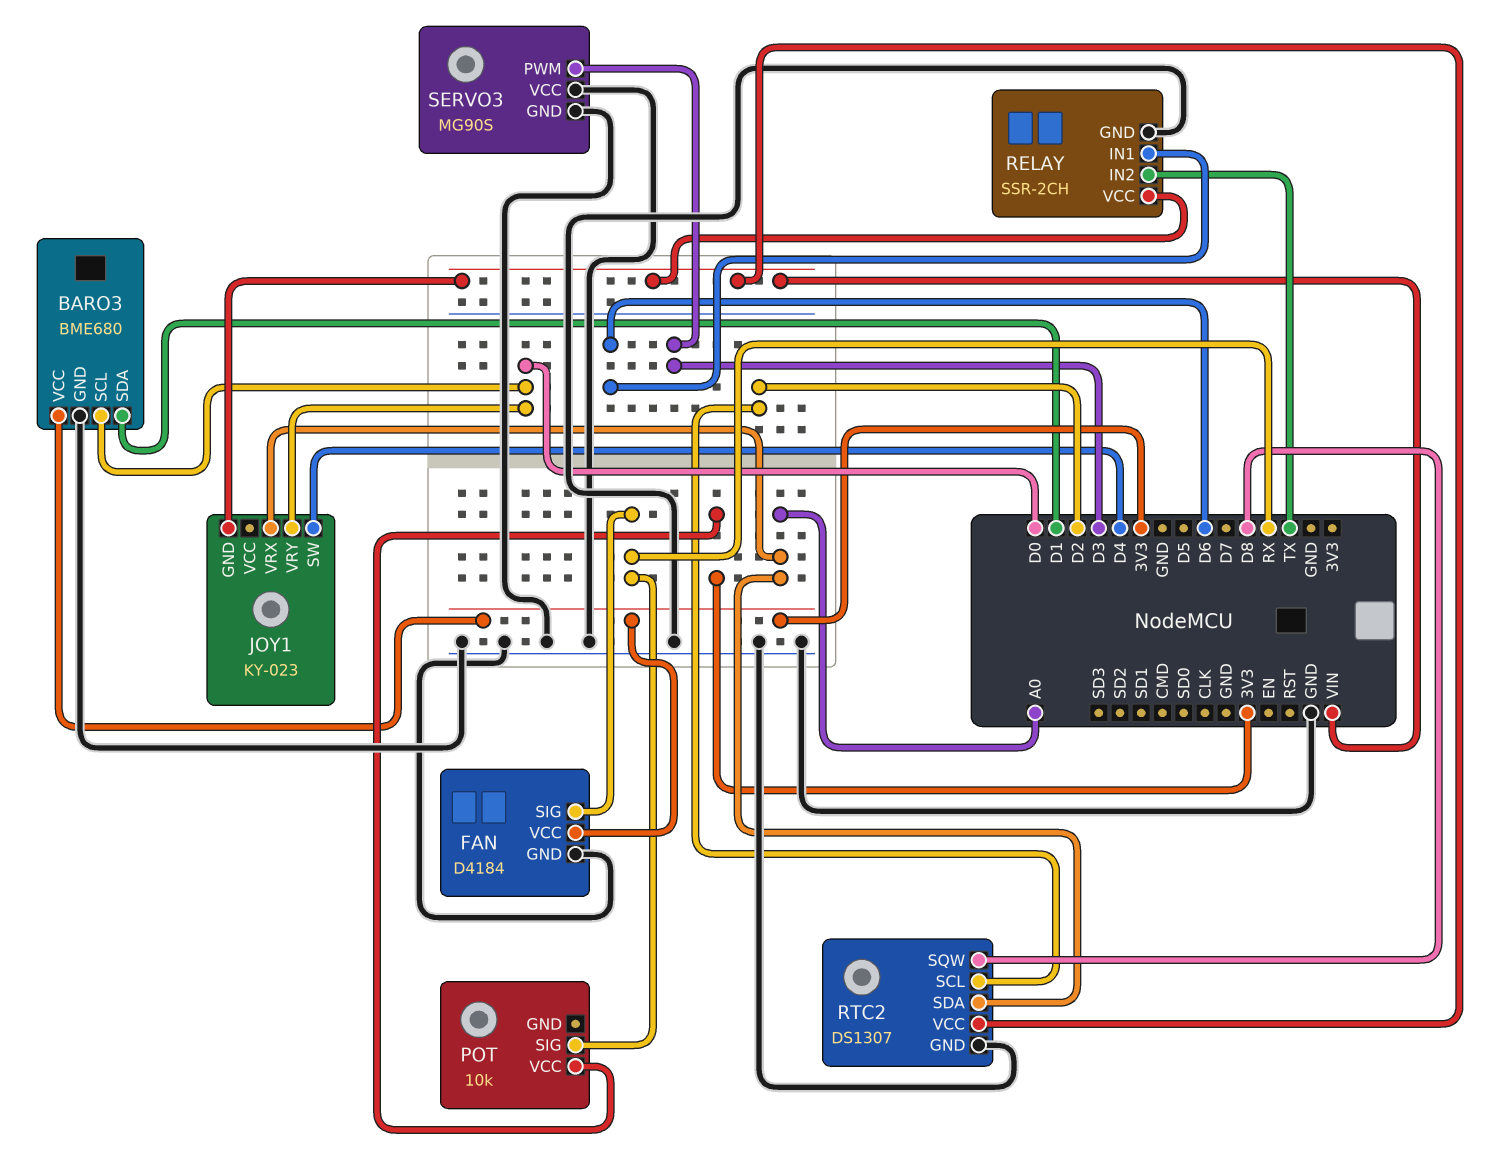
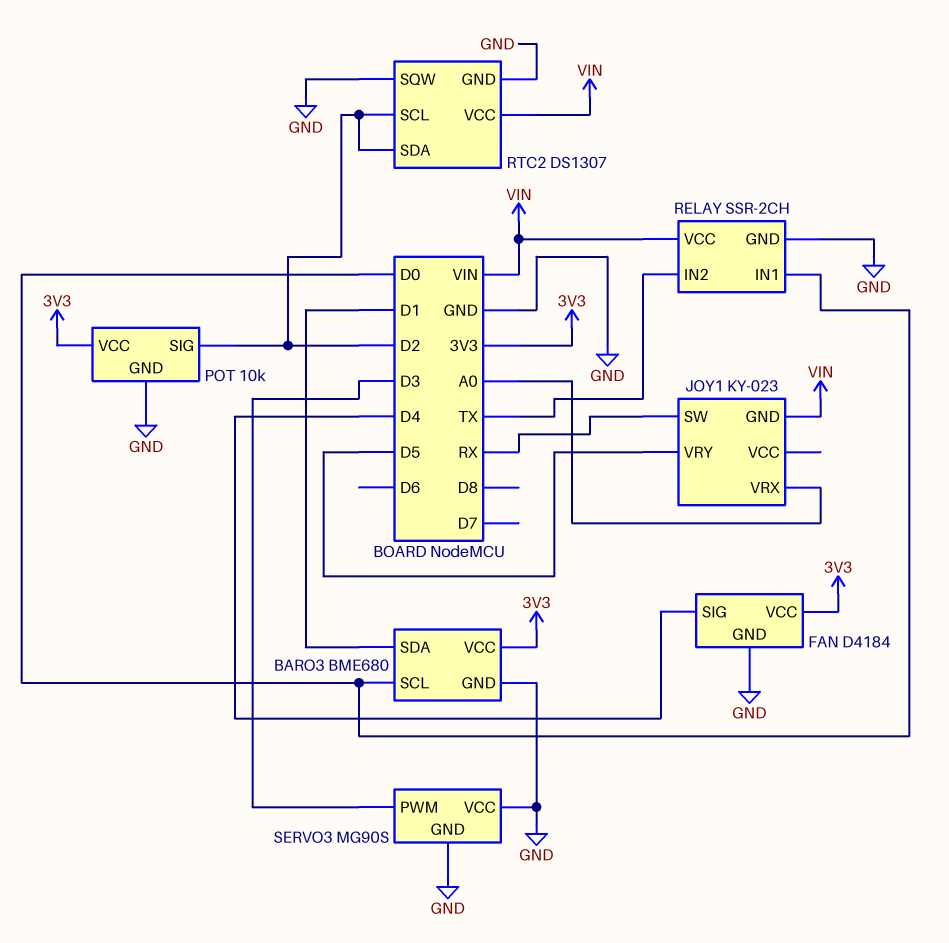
FAN pin SIG: RX -> D4
JOY1 pin SW: D4 -> RX
JOY1 pin VRY: D0 -> D5
POT pin GND: none -> GND
POT pin SIG: RX -> D2
RELAY pin IN1: D6 -> D0
RTC2 pin SDA: A0 -> D2
RTC2 pin SQW: D8 -> GND

